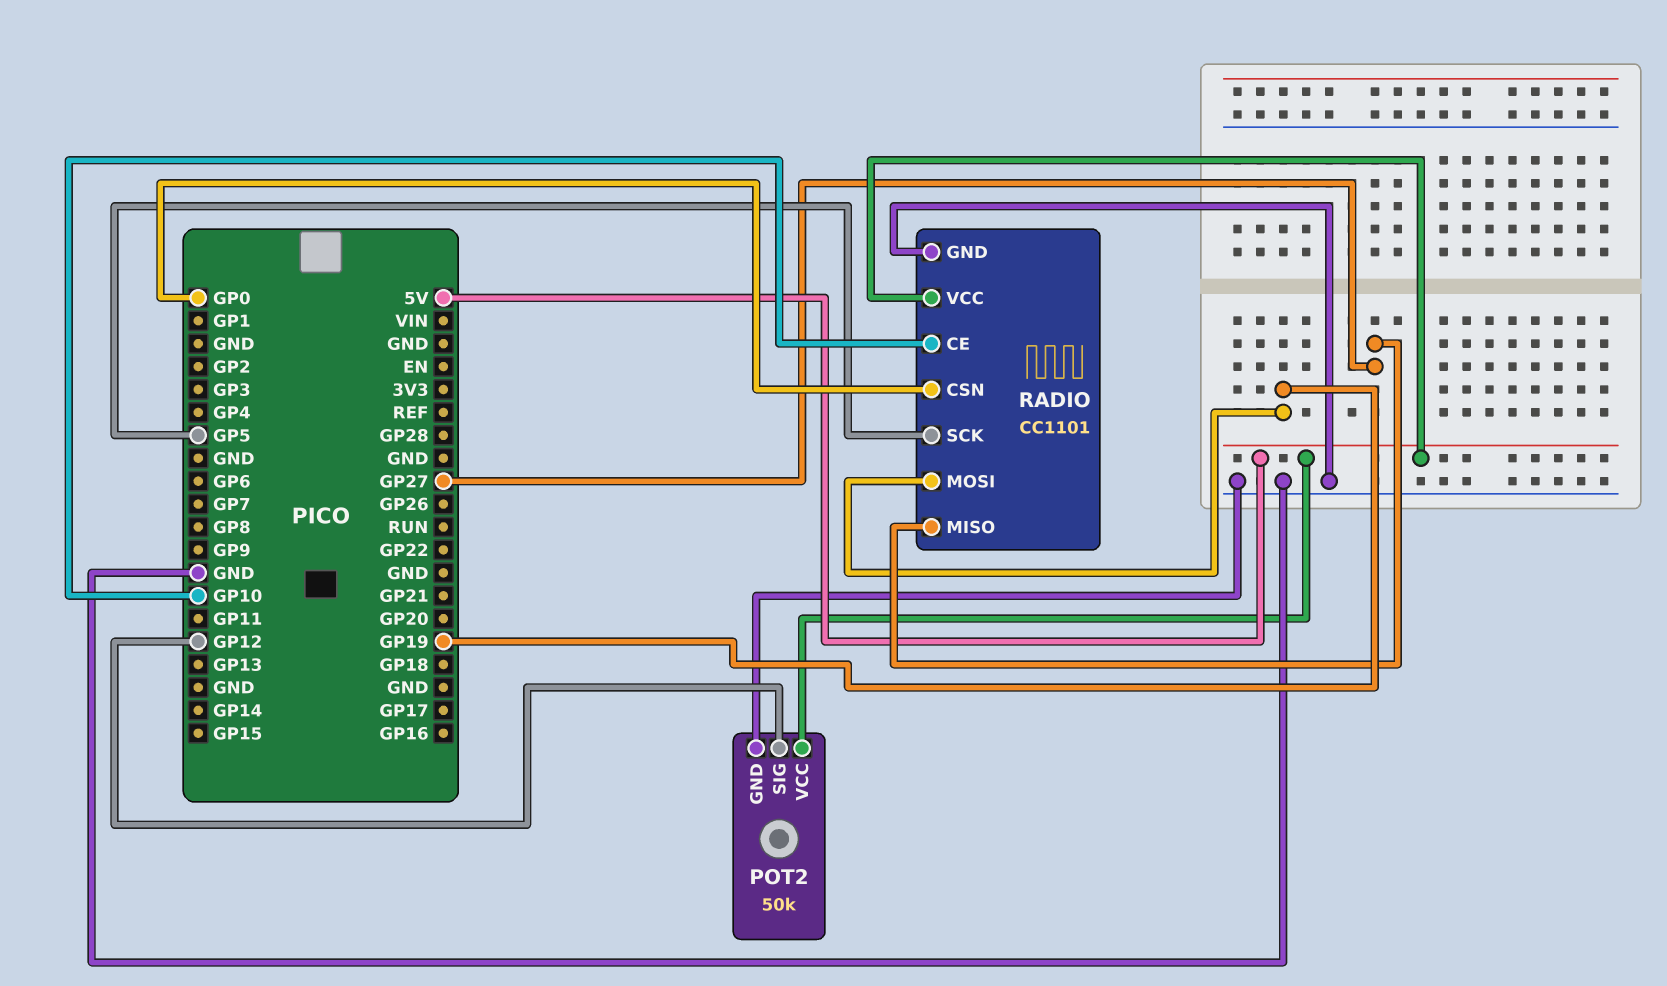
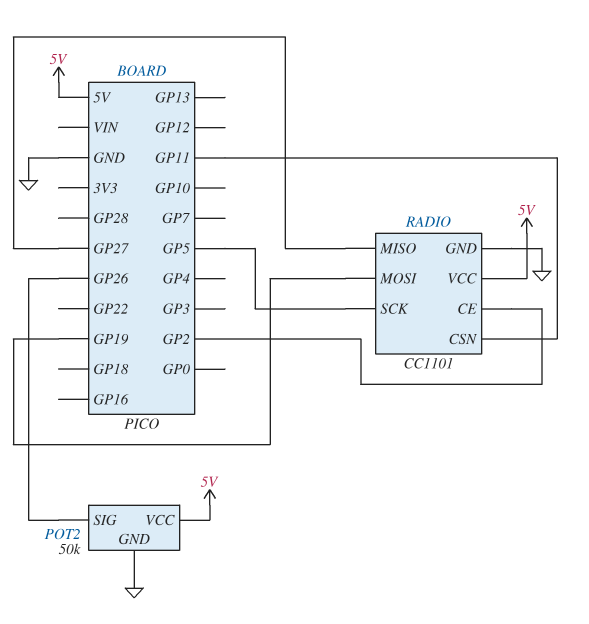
POT2 pin SIG: GP12 -> GP26
RADIO pin CE: GP10 -> GP2
RADIO pin CSN: GP0 -> GP11

